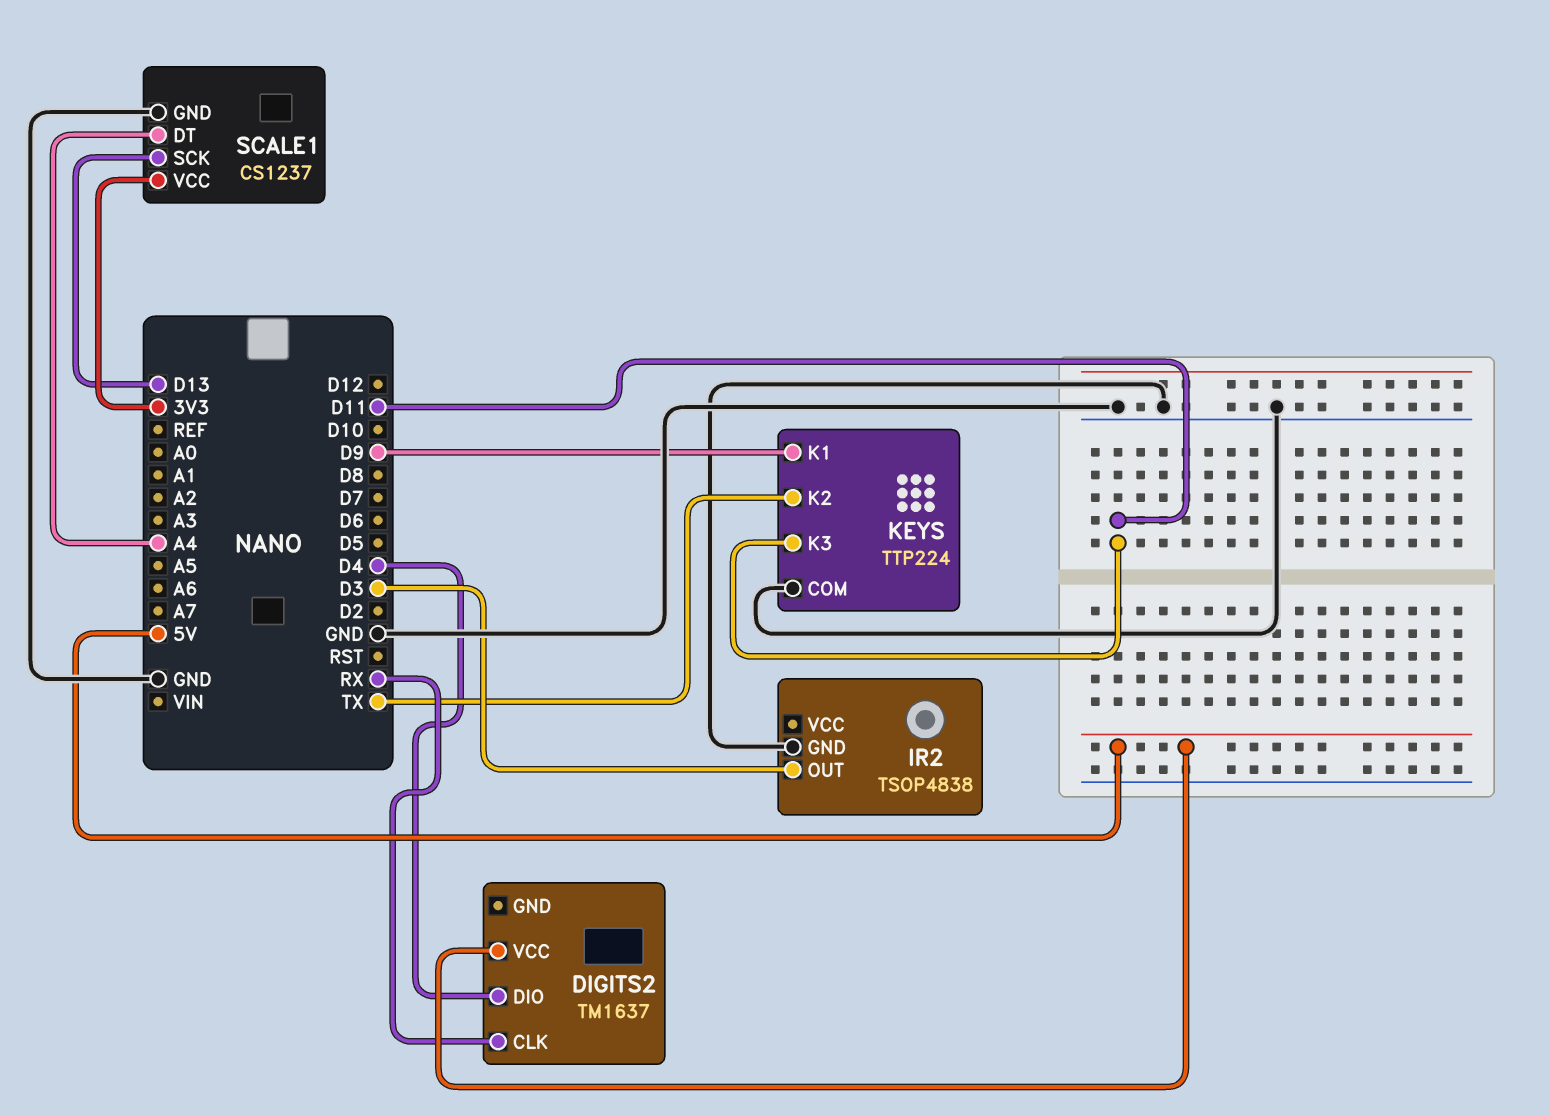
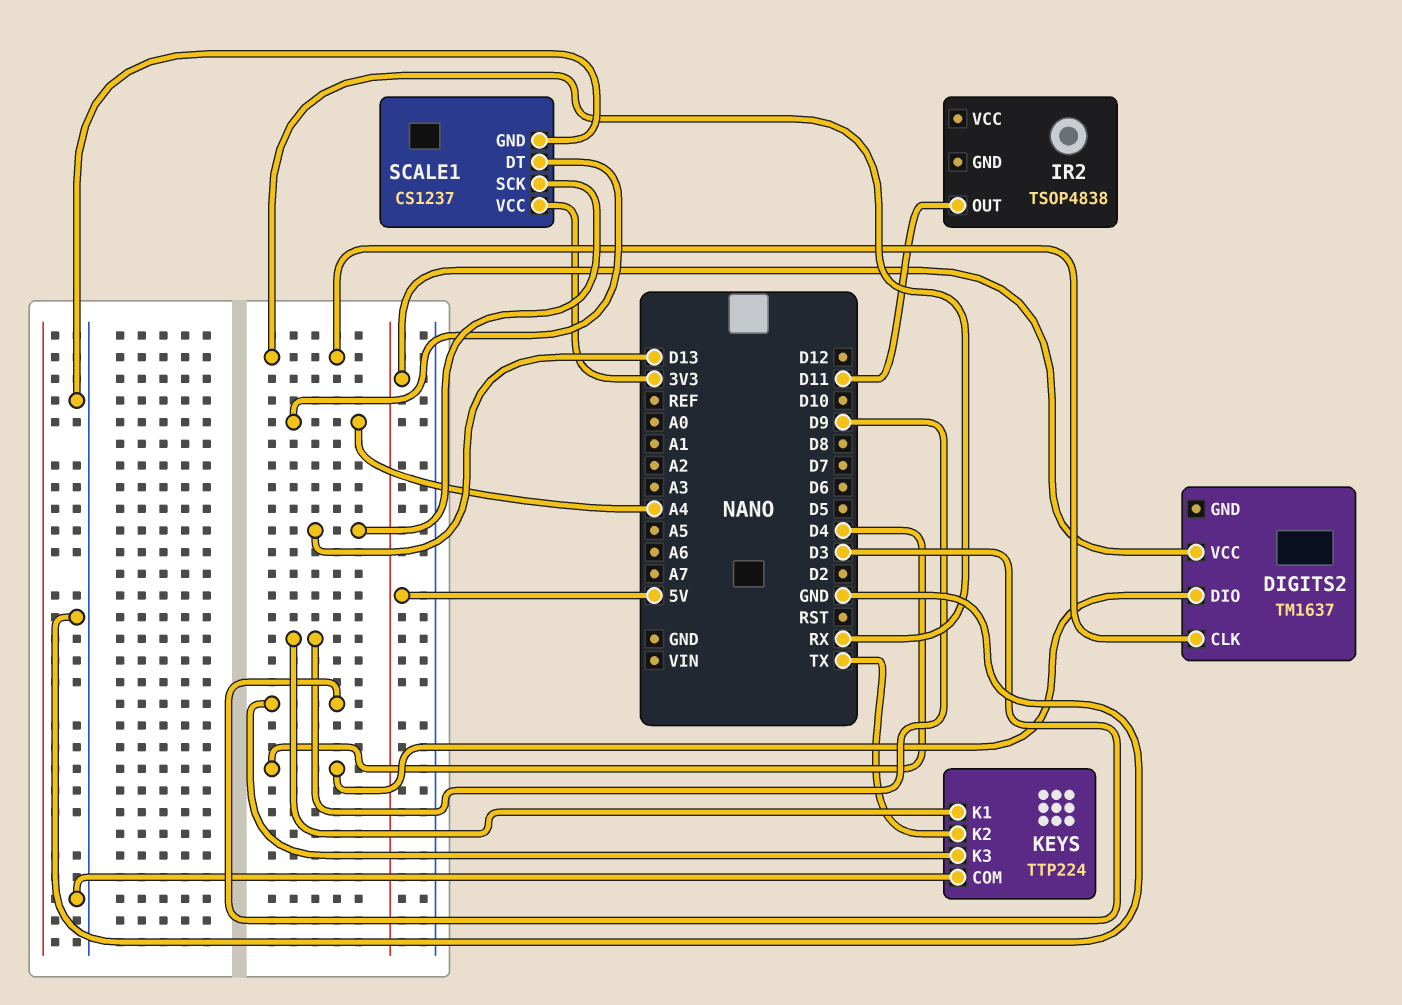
IR2 pin GND: GND -> none
IR2 pin OUT: D3 -> D11
KEYS pin K3: D11 -> D3

